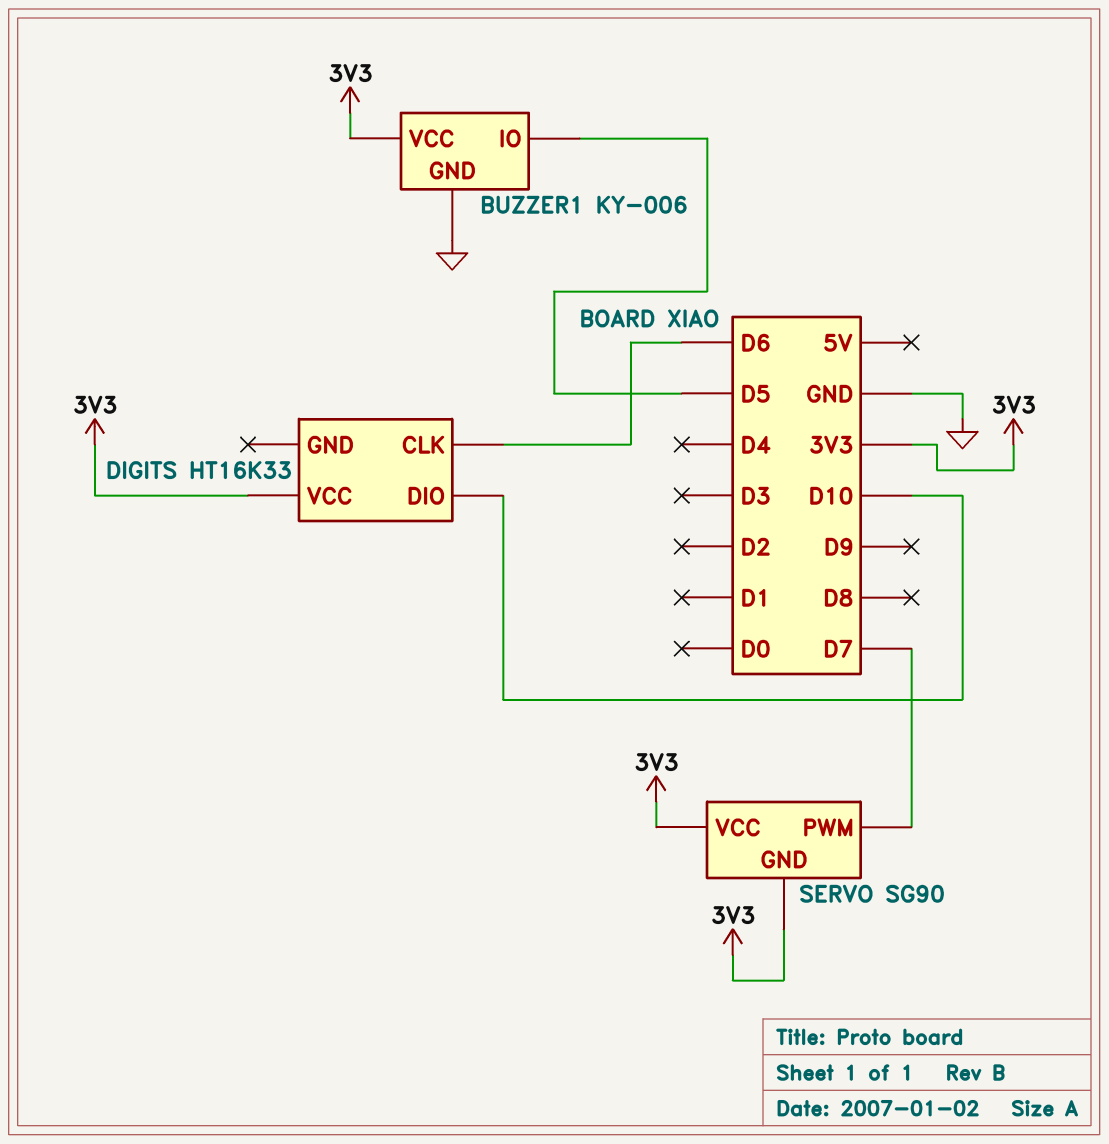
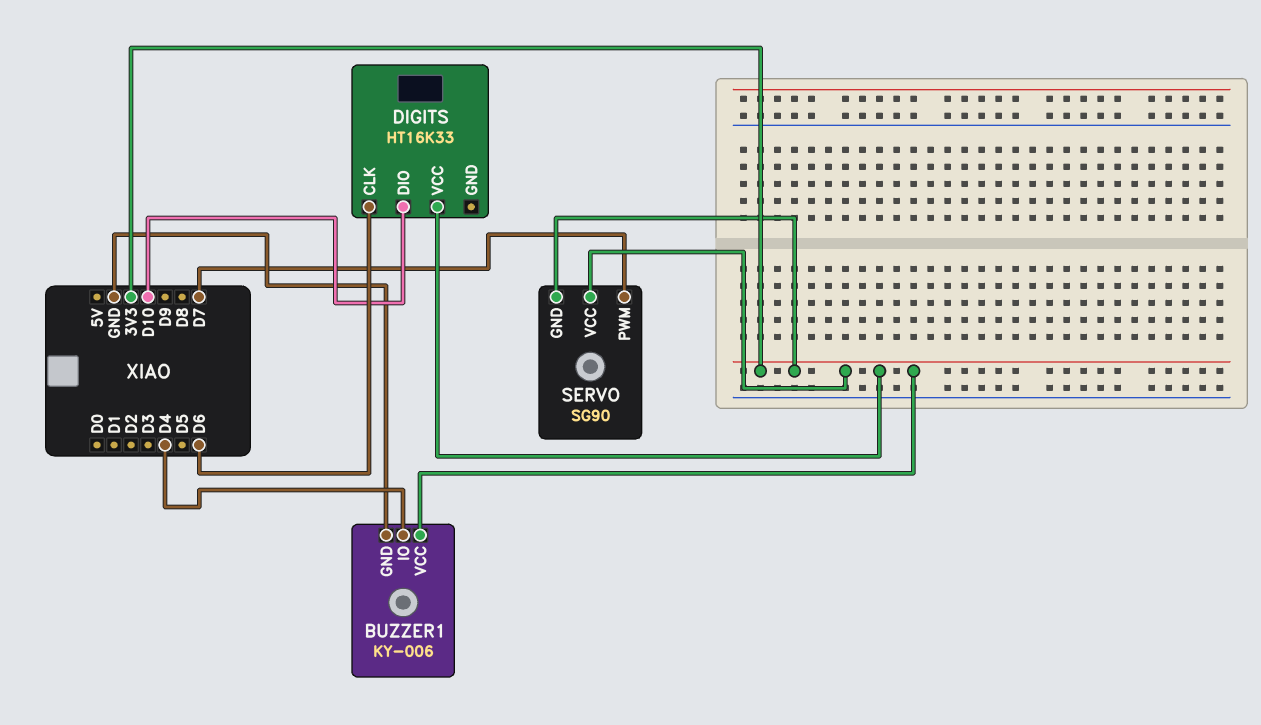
BUZZER1 pin IO: D5 -> D4

